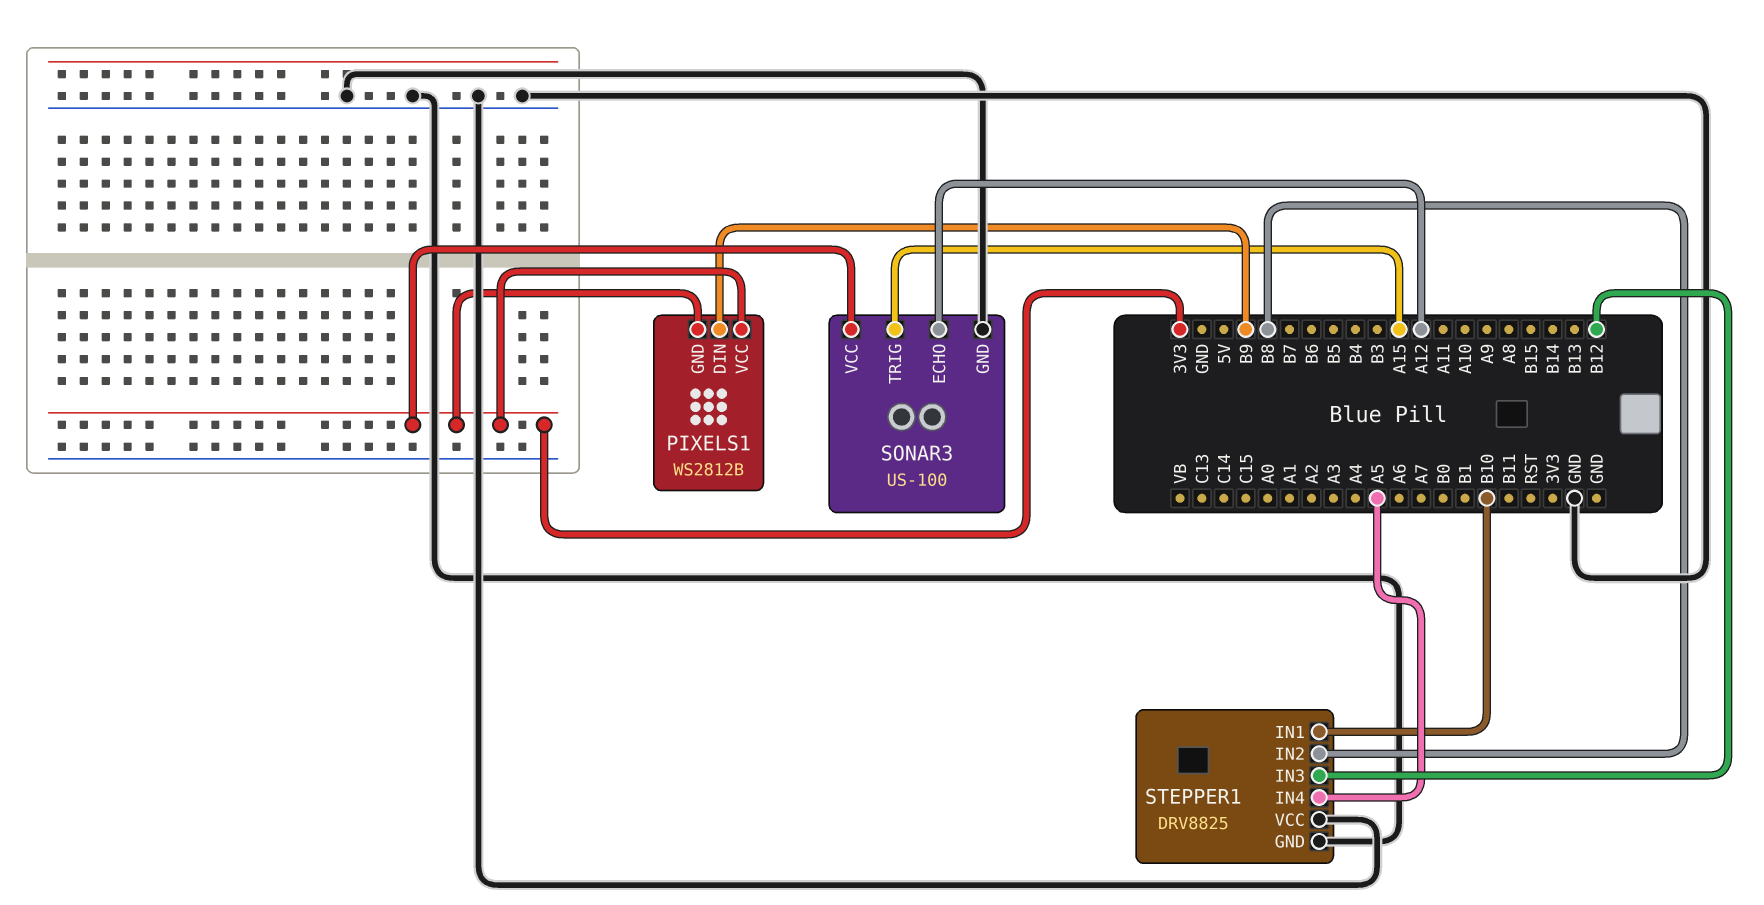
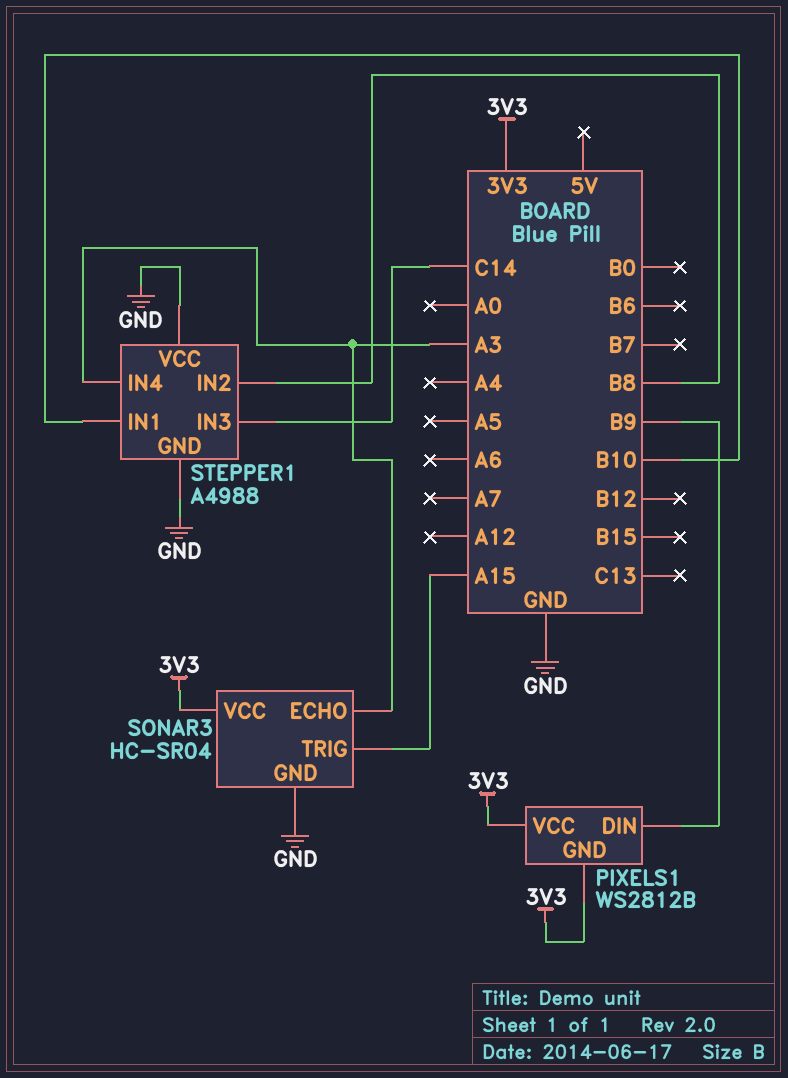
SONAR3: US-100 -> HC-SR04
SONAR3 pin ECHO: A12 -> A3
STEPPER1: DRV8825 -> A4988
STEPPER1 pin IN3: B12 -> C14
STEPPER1 pin IN4: A5 -> A3

